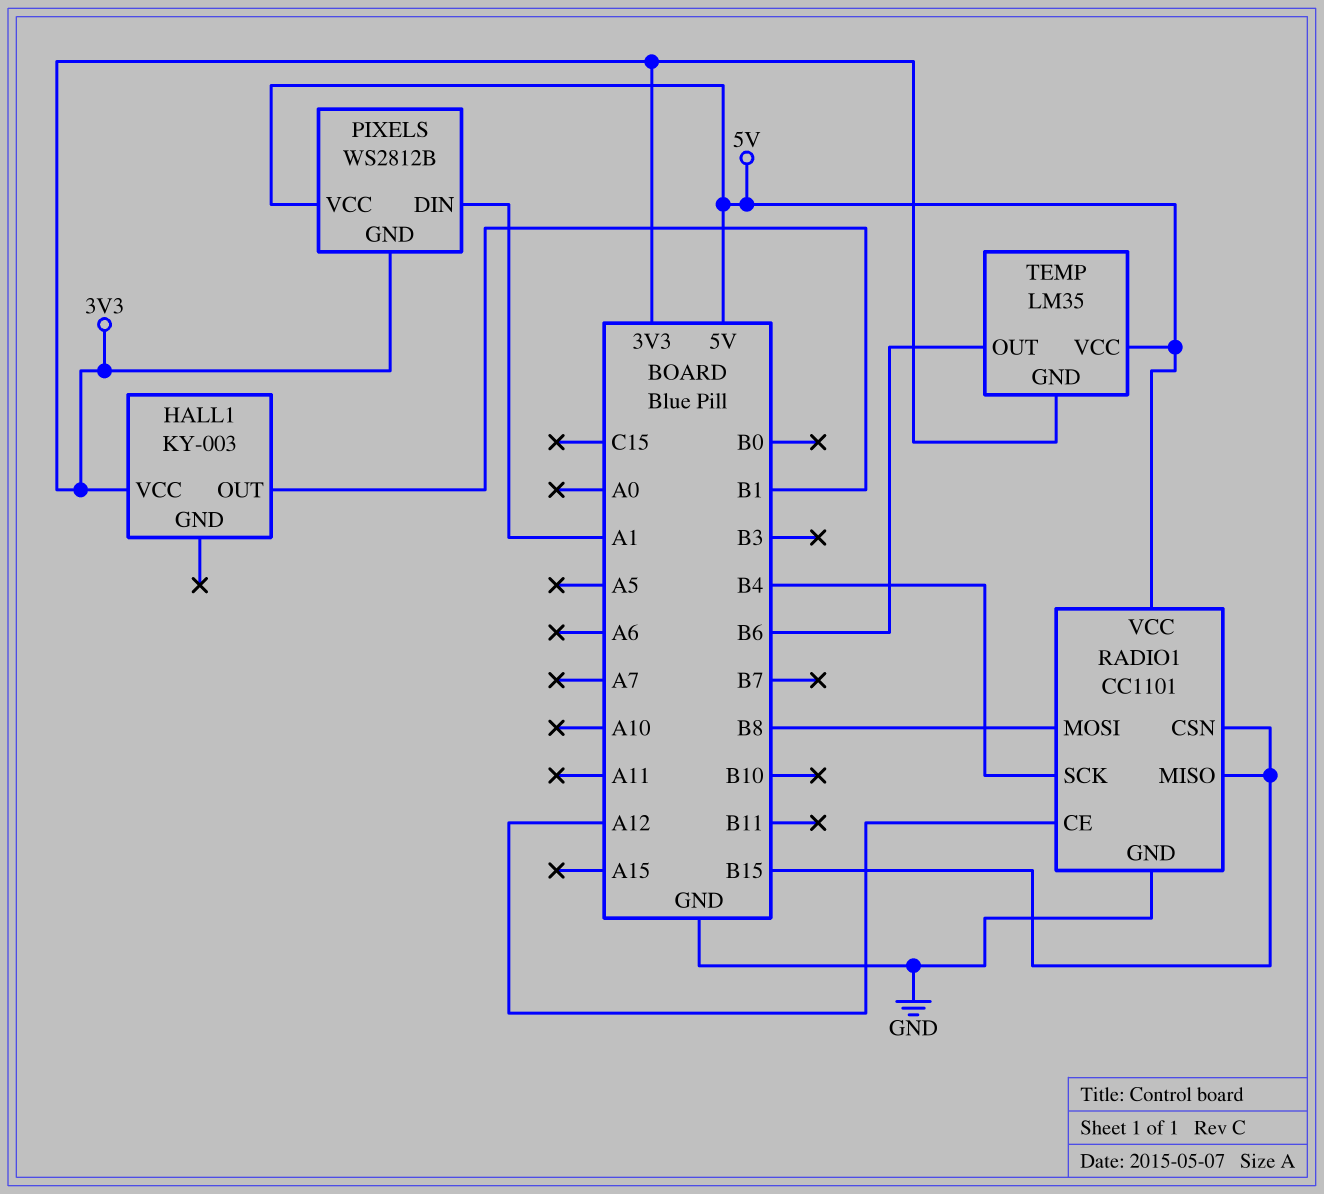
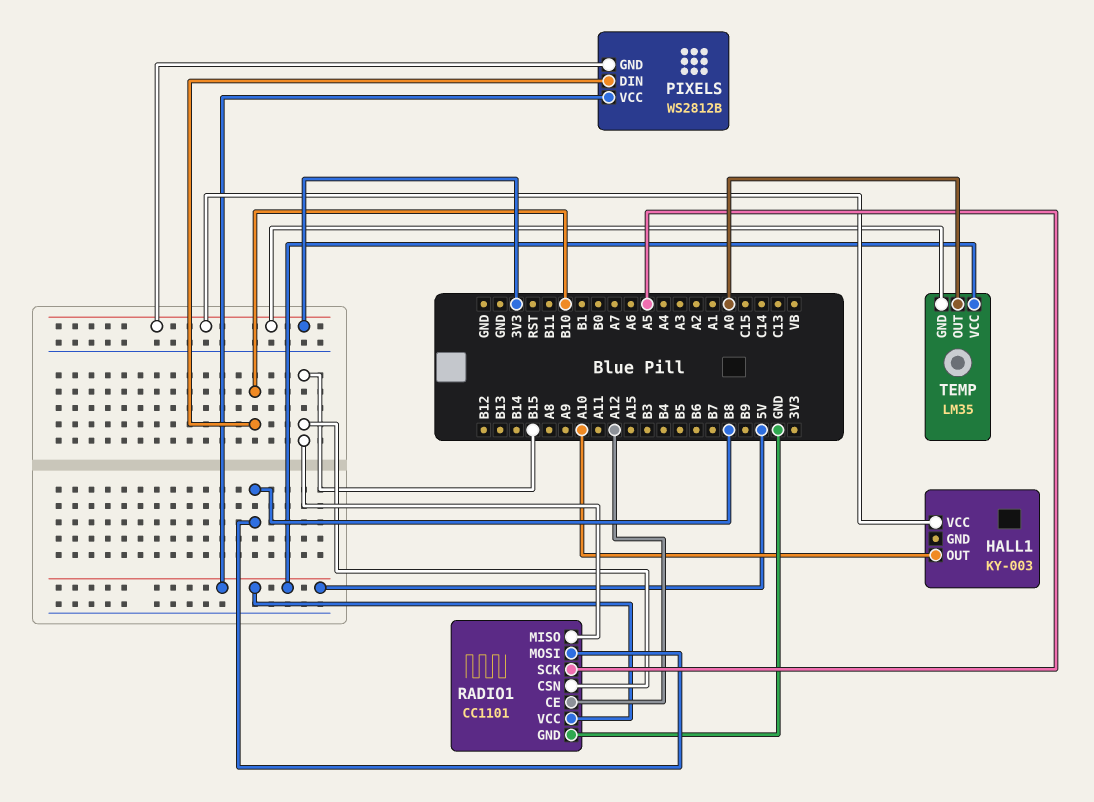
HALL1 pin OUT: B1 -> A10
PIXELS pin DIN: A1 -> B10
RADIO1 pin SCK: B4 -> A5
TEMP pin OUT: B6 -> A0

